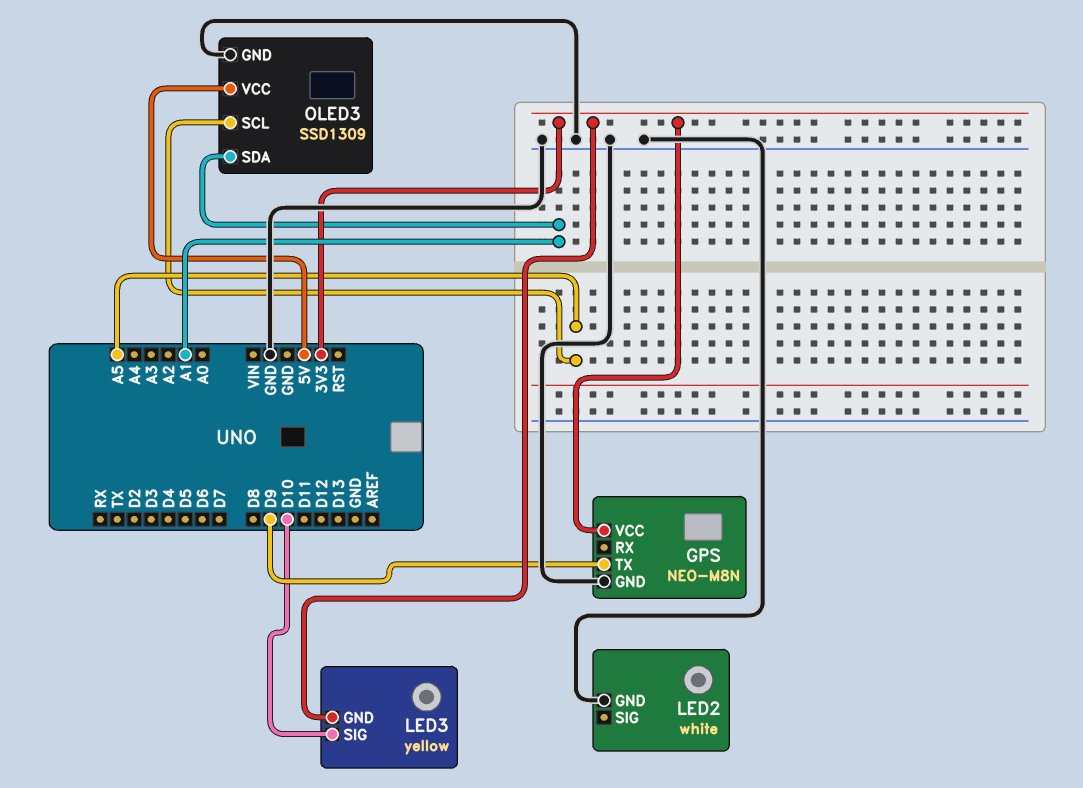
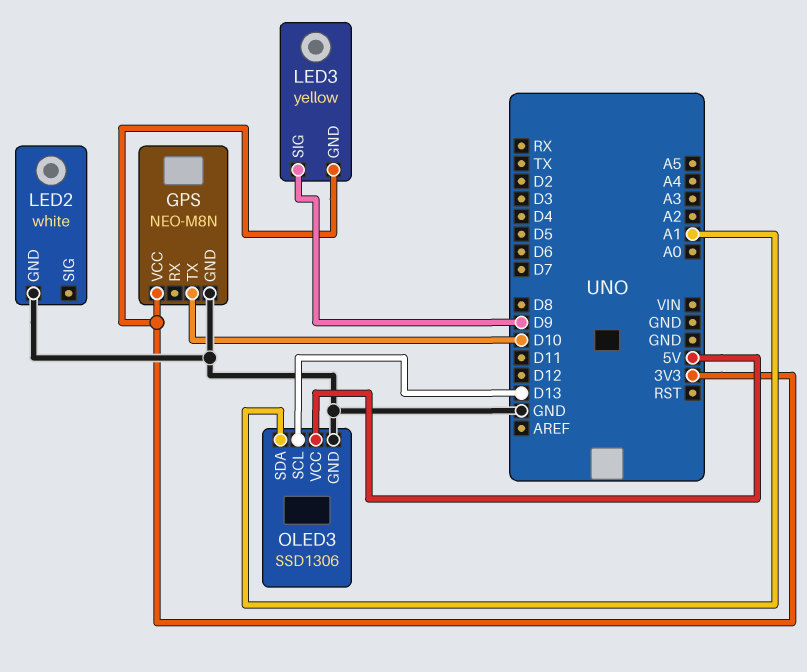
GPS pin TX: D9 -> D10
LED3 pin SIG: D10 -> D9
OLED3: SSD1309 -> SSD1306
OLED3 pin SCL: A5 -> D13

